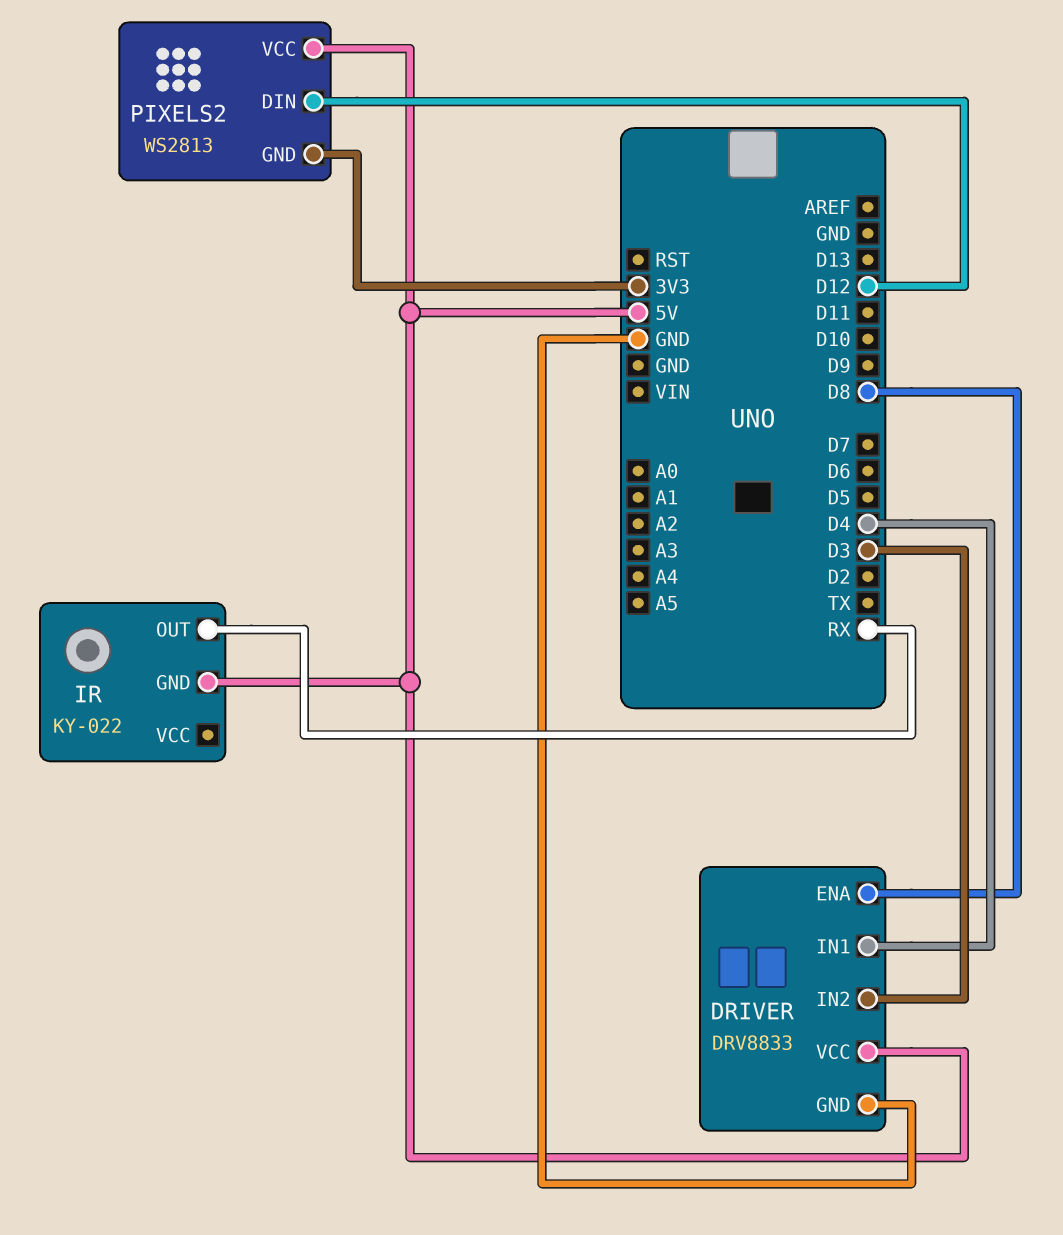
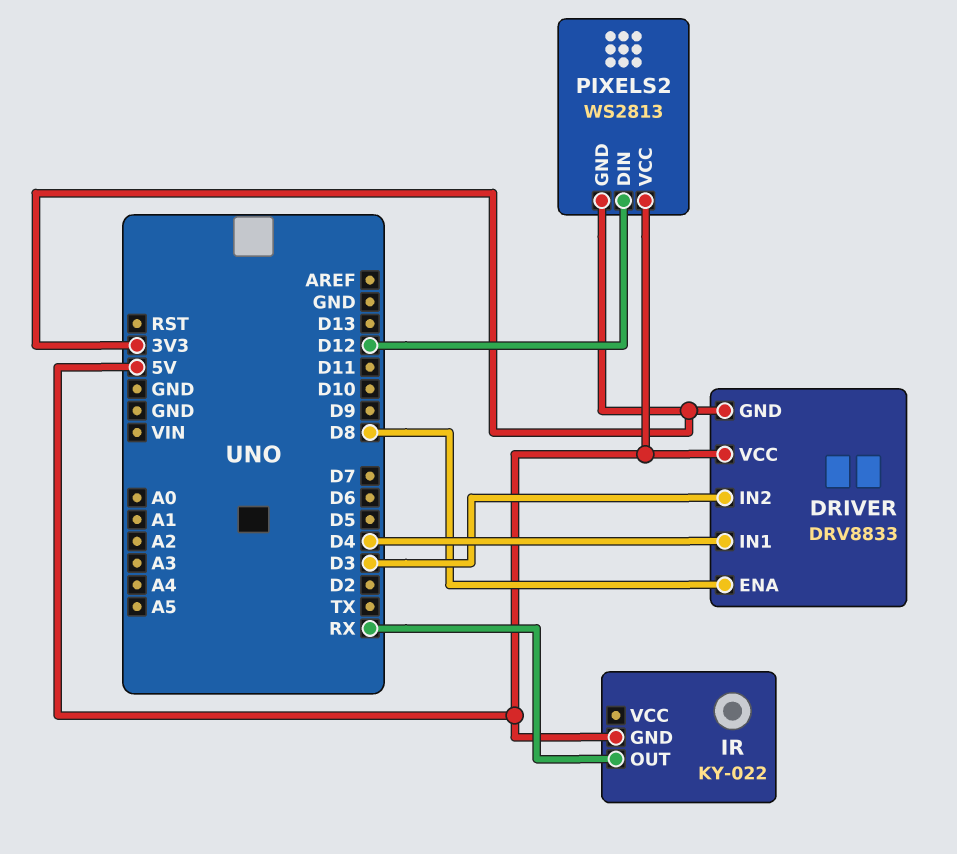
DRIVER pin GND: GND -> 3V3

